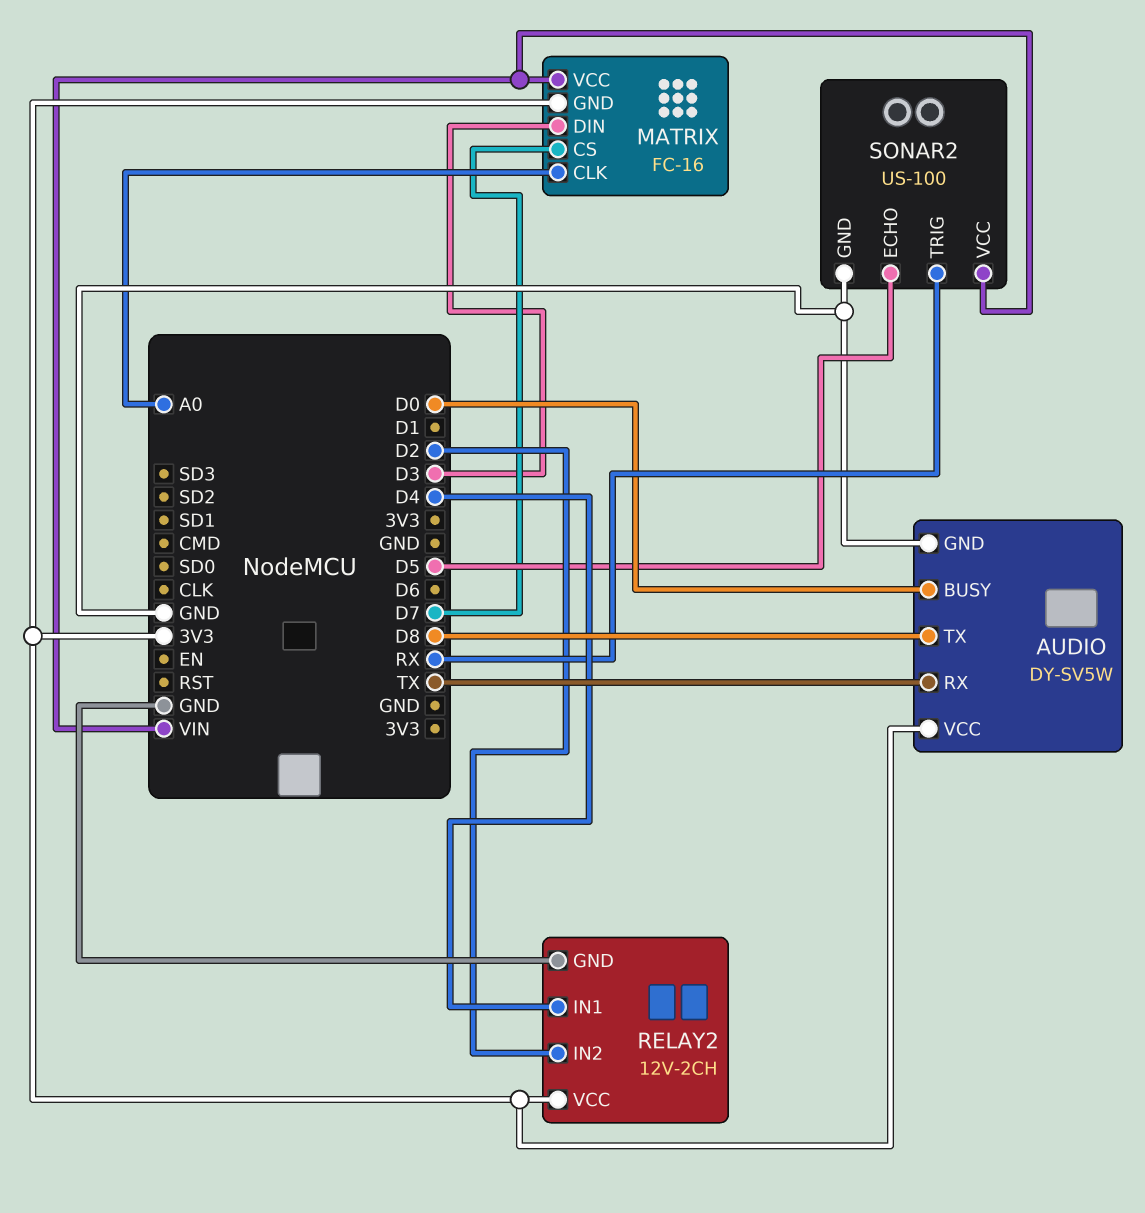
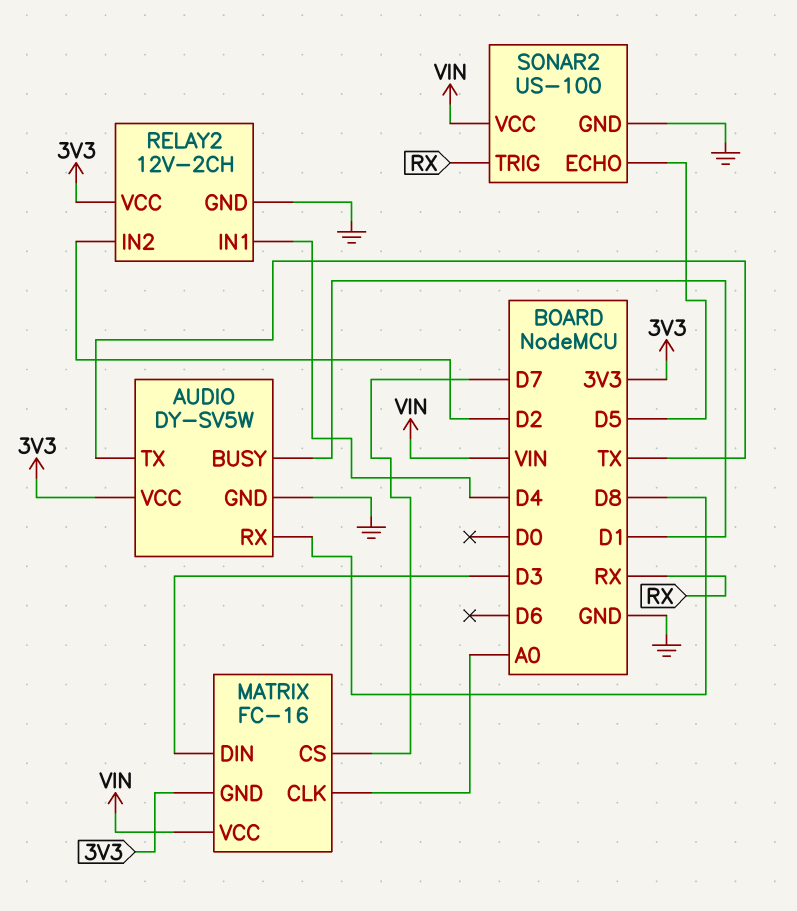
AUDIO pin BUSY: D0 -> D1
AUDIO pin RX: TX -> D8
AUDIO pin TX: D8 -> TX

